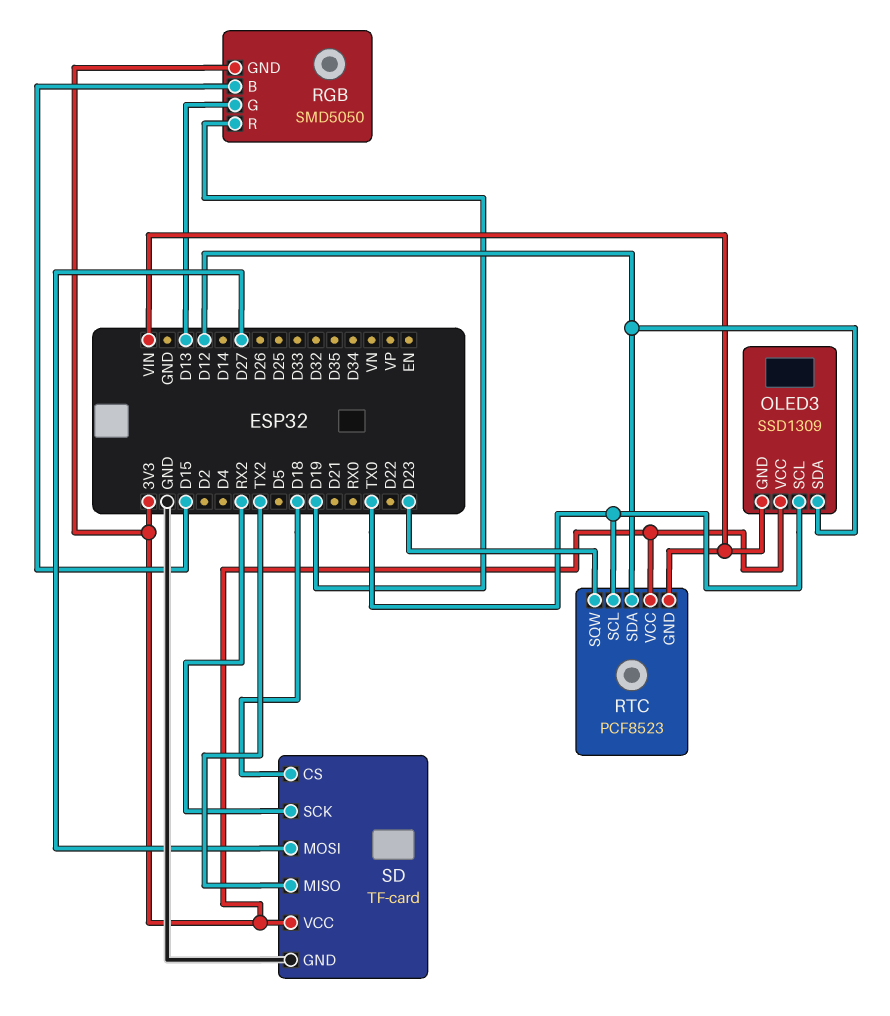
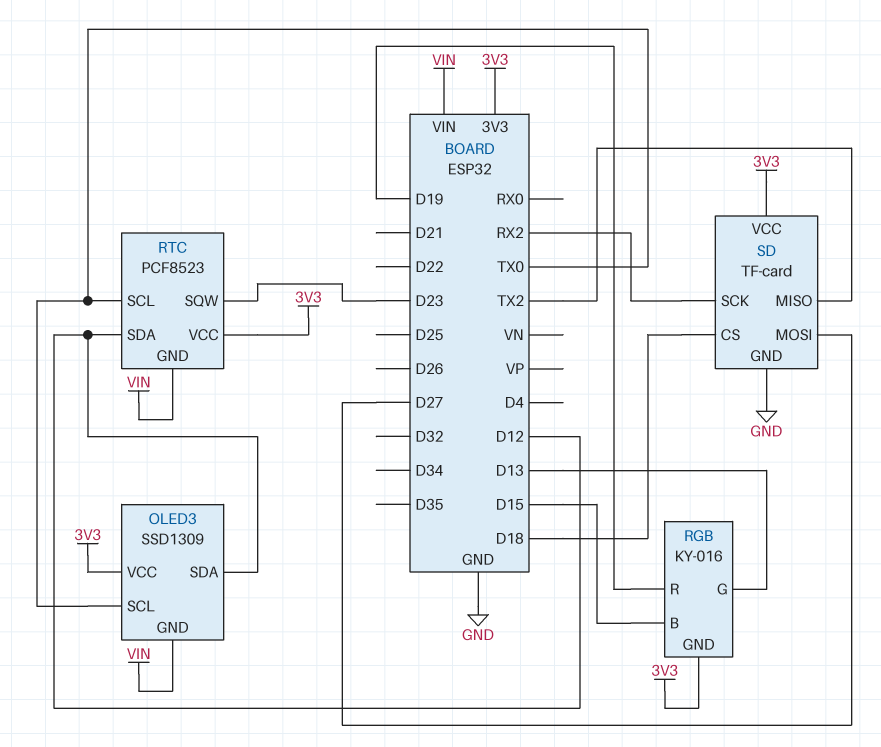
RGB: SMD5050 -> KY-016

